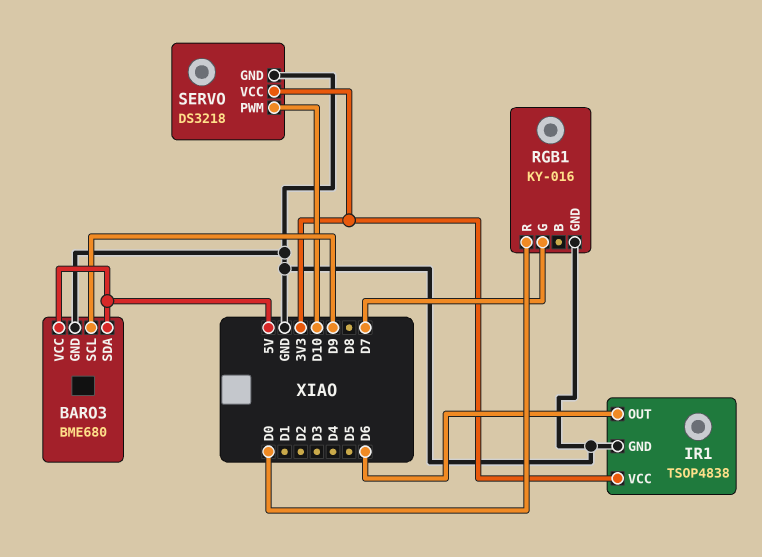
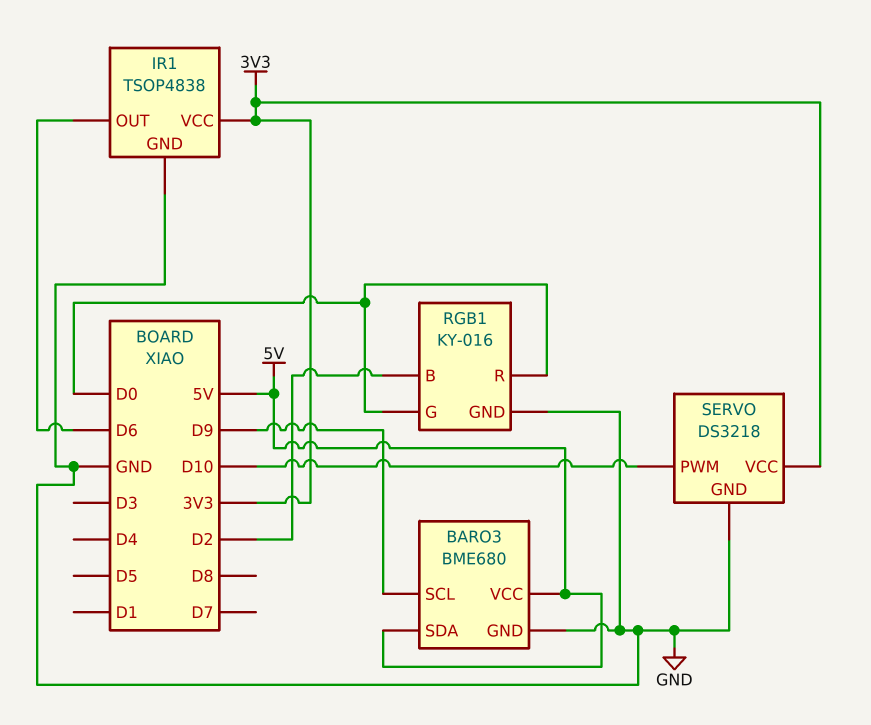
RGB1 pin B: none -> D2
RGB1 pin G: D7 -> D0

